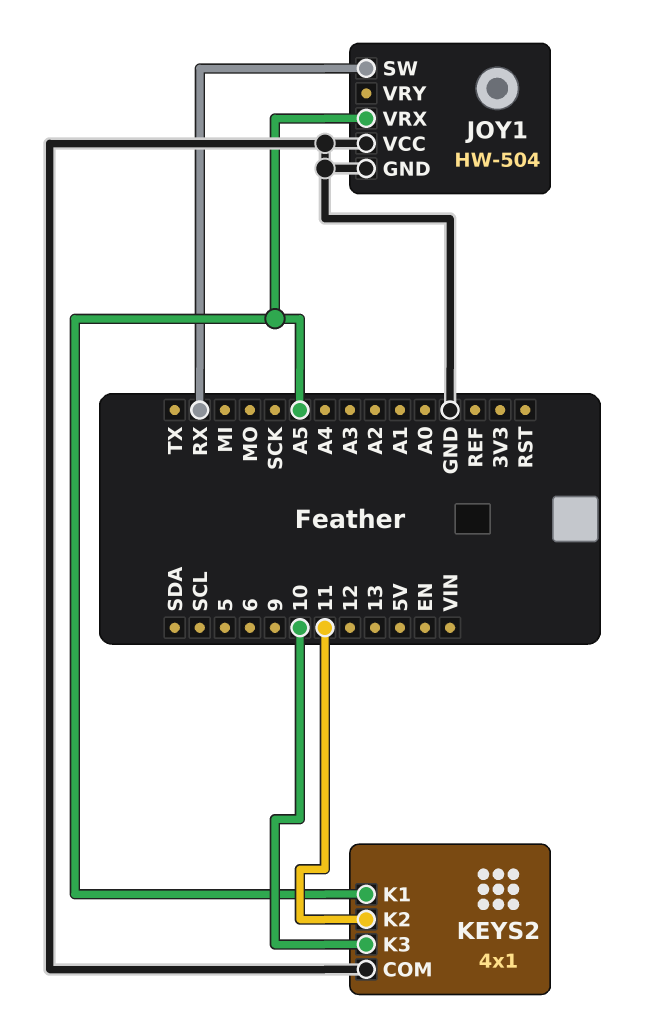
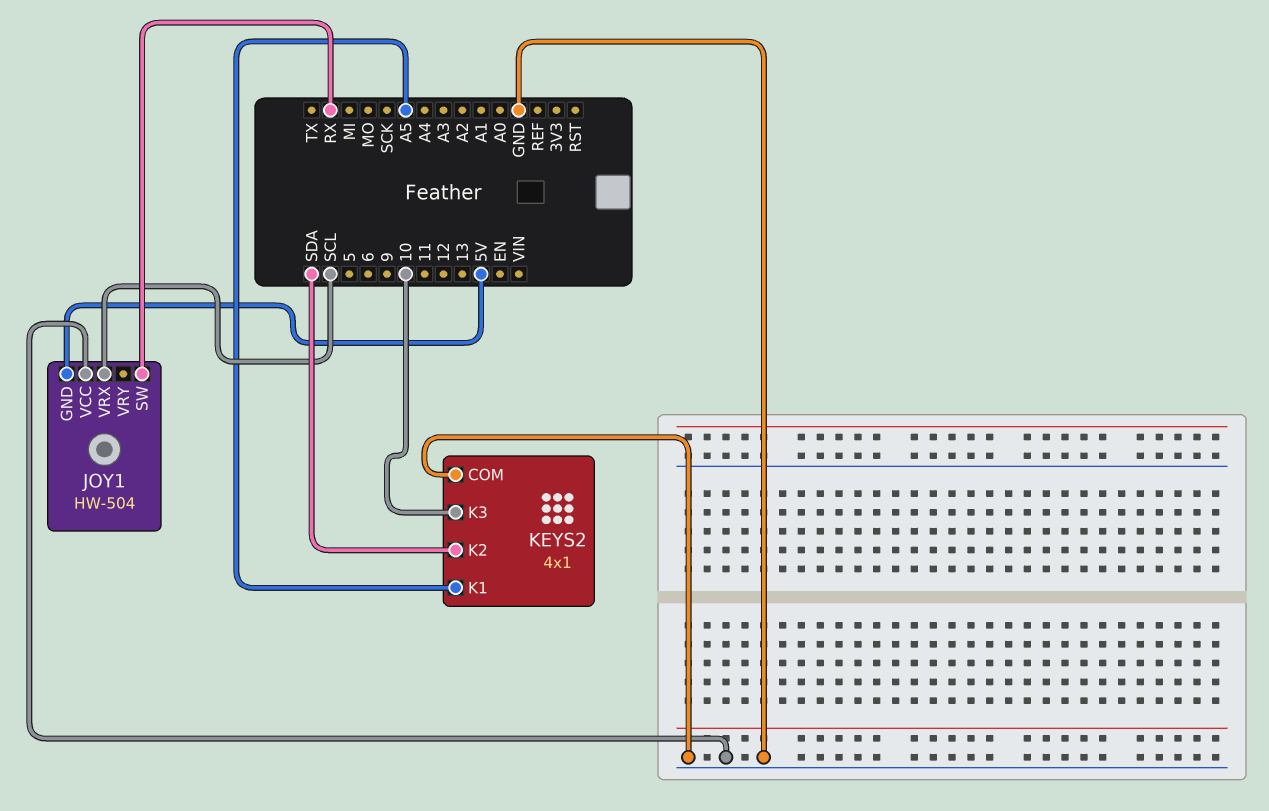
JOY1 pin GND: GND -> 5V
JOY1 pin VRX: A5 -> SCL
KEYS2 pin K2: 11 -> SDA

